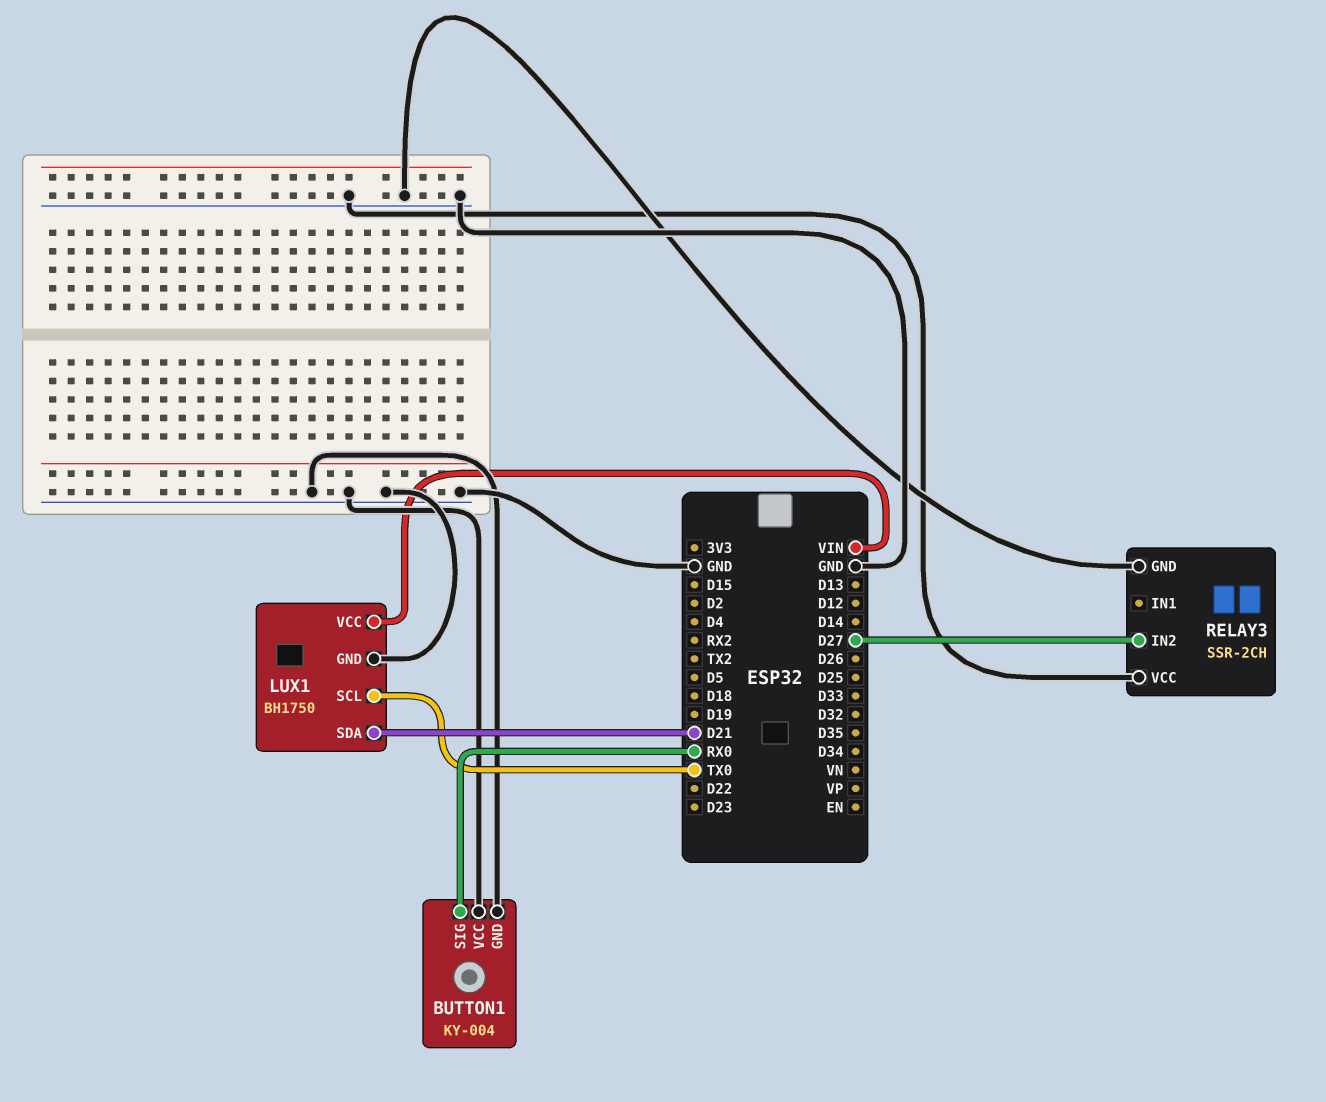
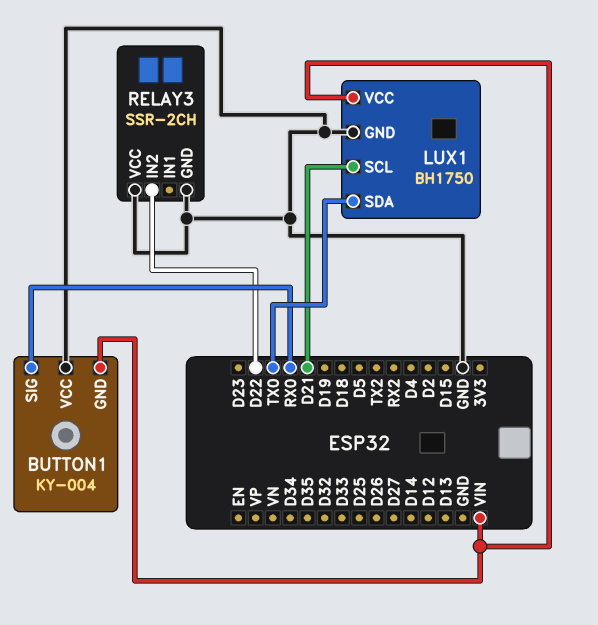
BUTTON1 pin GND: GND -> VIN
LUX1 pin SCL: TX0 -> D21
LUX1 pin SDA: D21 -> TX0
RELAY3 pin IN2: D27 -> D22

